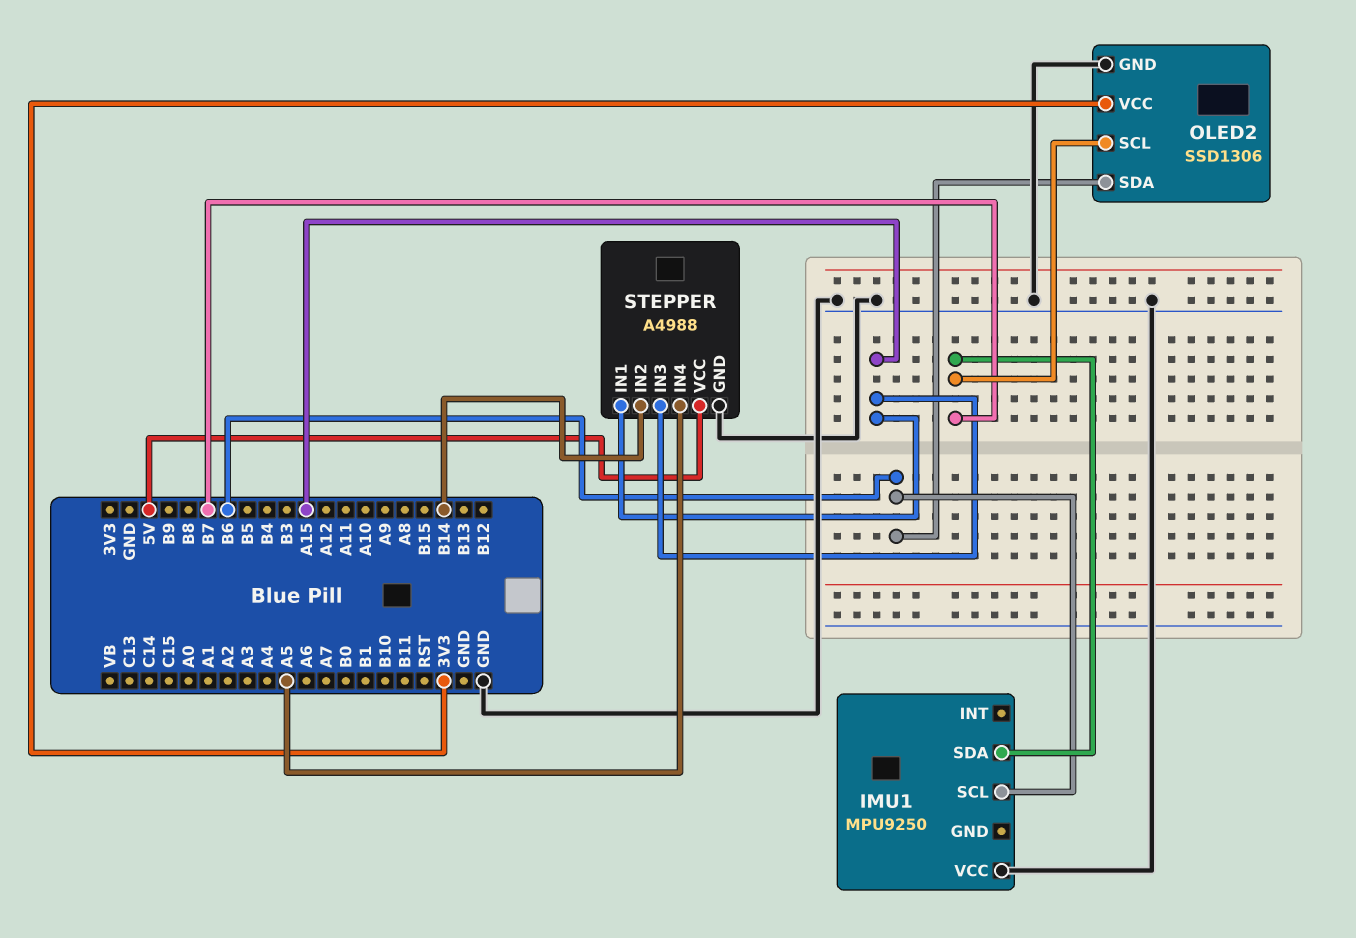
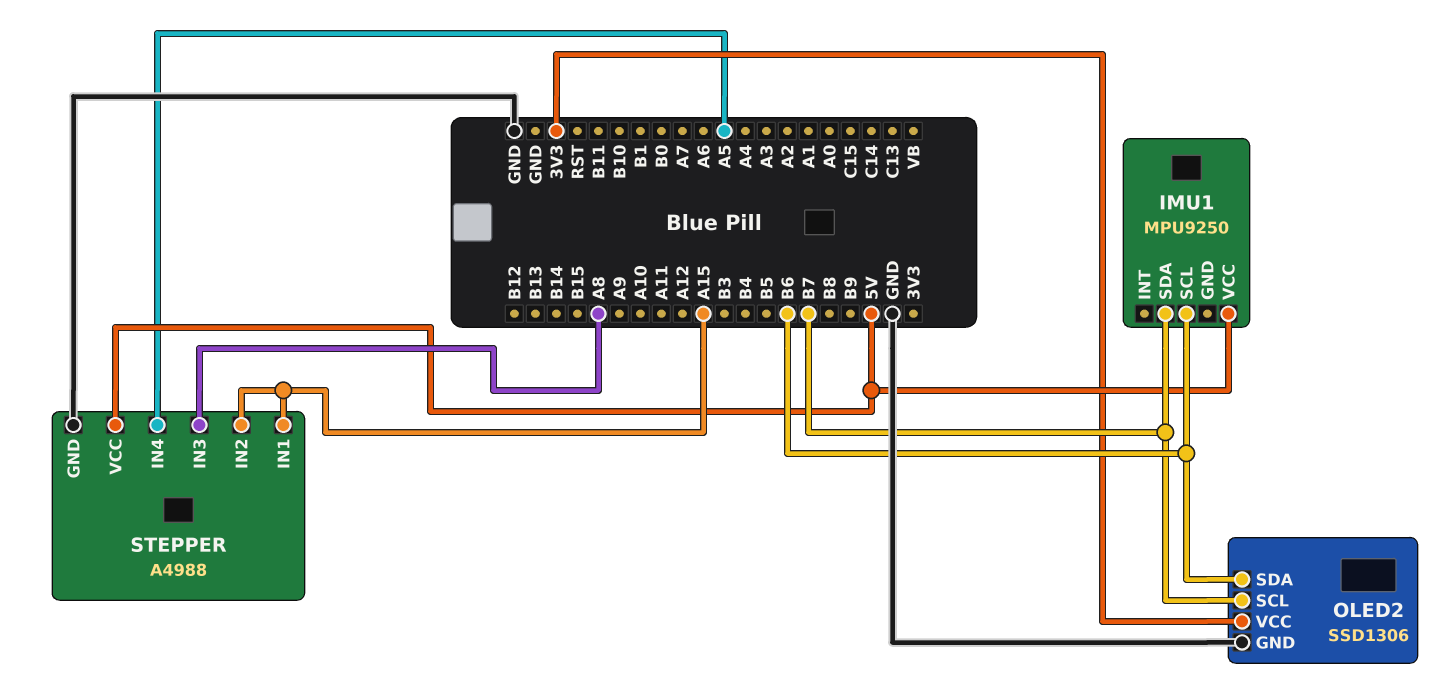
IMU1 pin VCC: GND -> 5V
STEPPER pin IN2: B14 -> A15
STEPPER pin IN3: A15 -> A8

